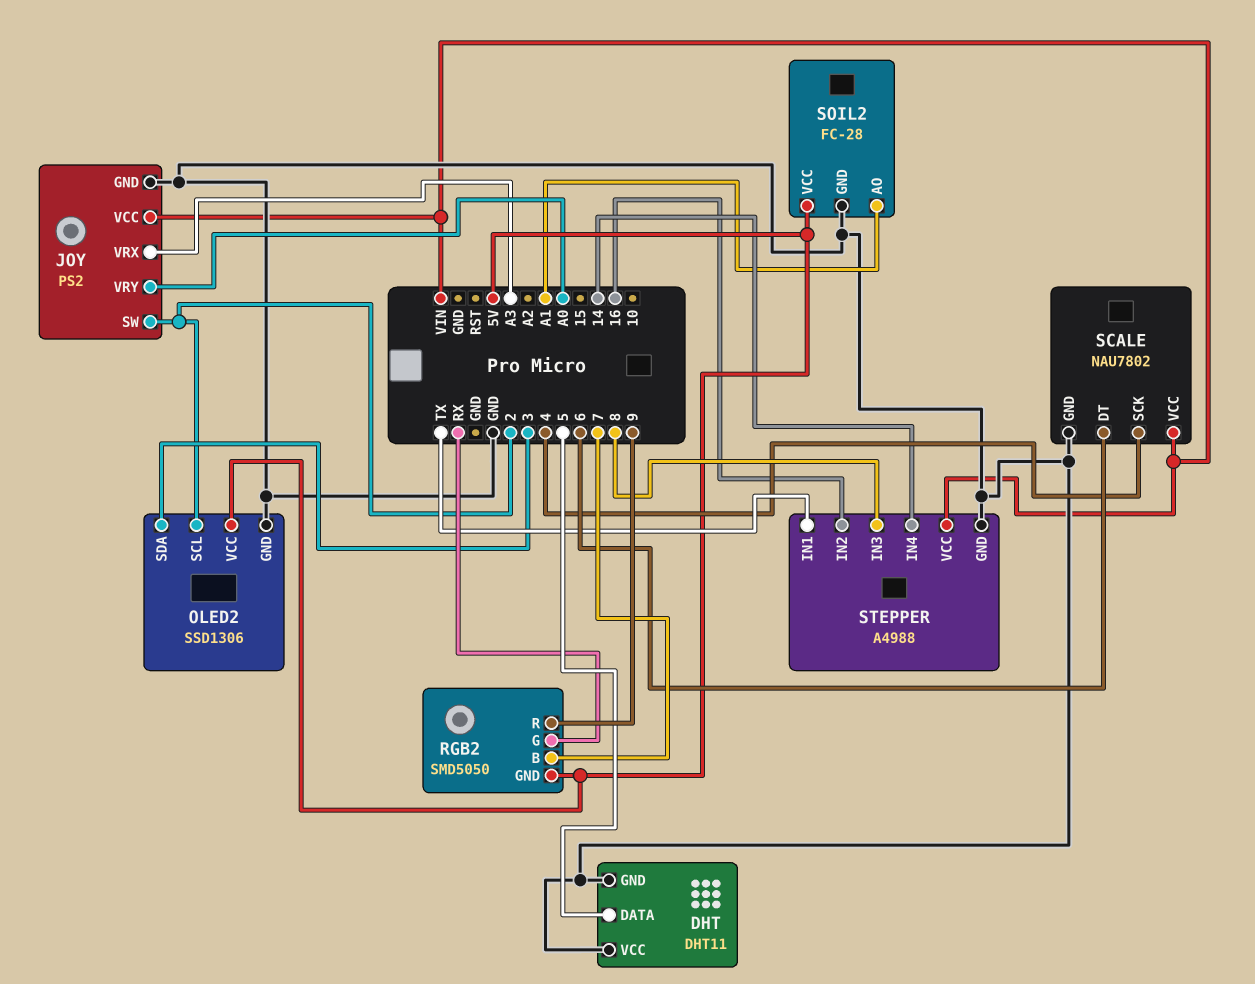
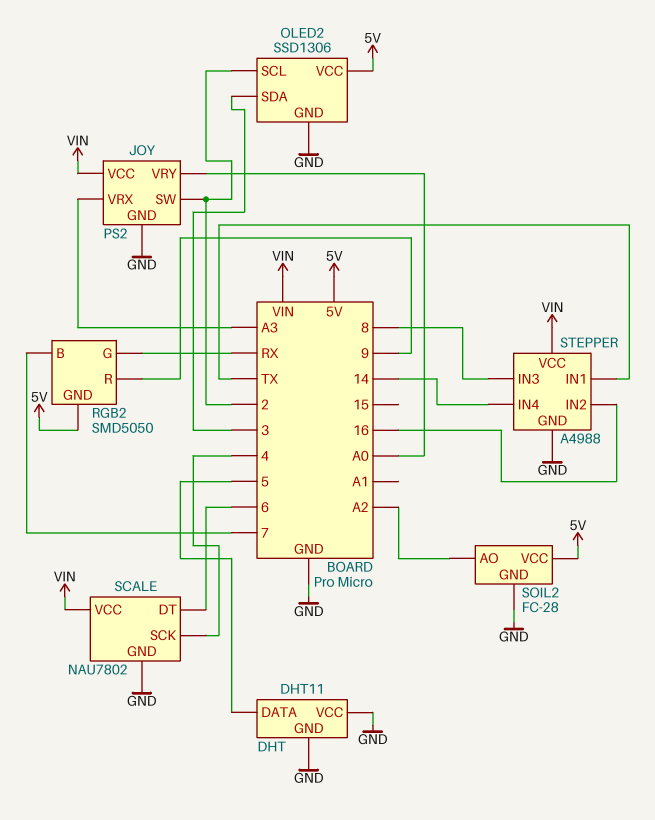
SOIL2 pin AO: A1 -> A2

